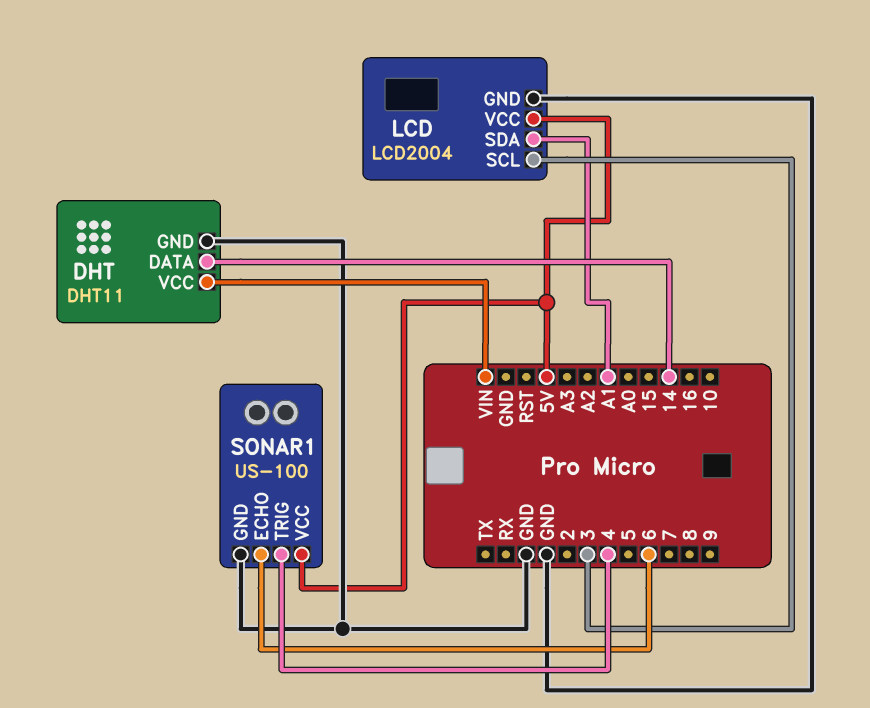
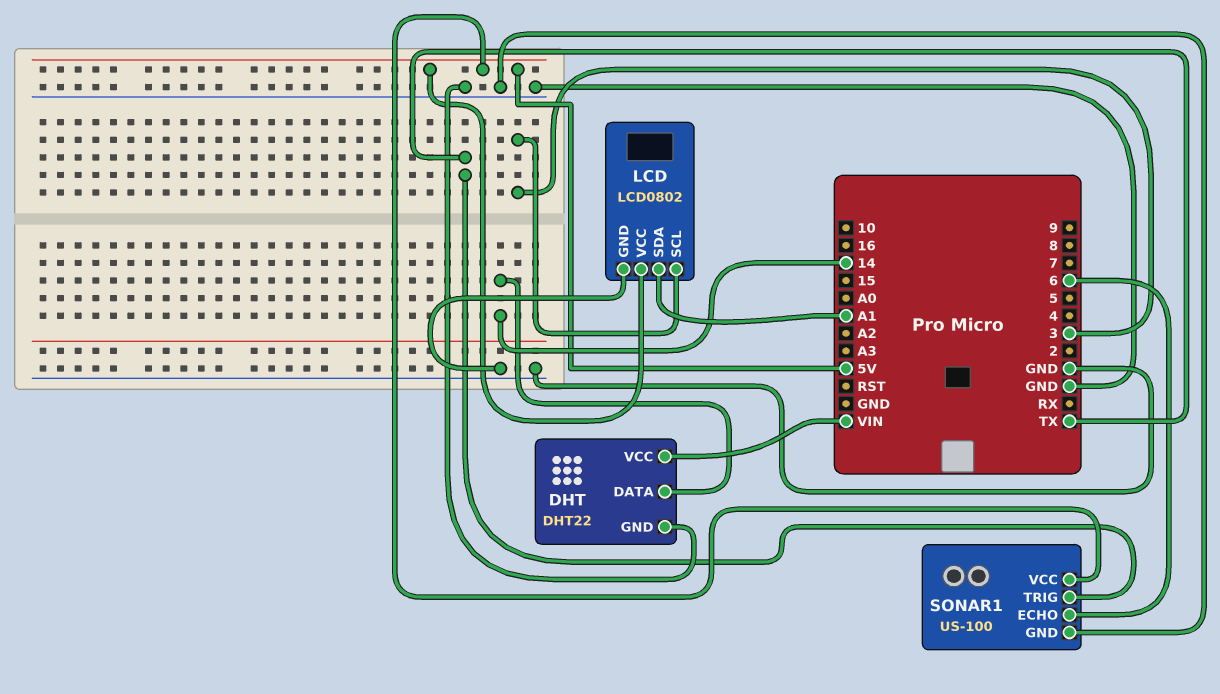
DHT: DHT11 -> DHT22
LCD: LCD2004 -> LCD0802
SONAR1 pin TRIG: 4 -> TX

